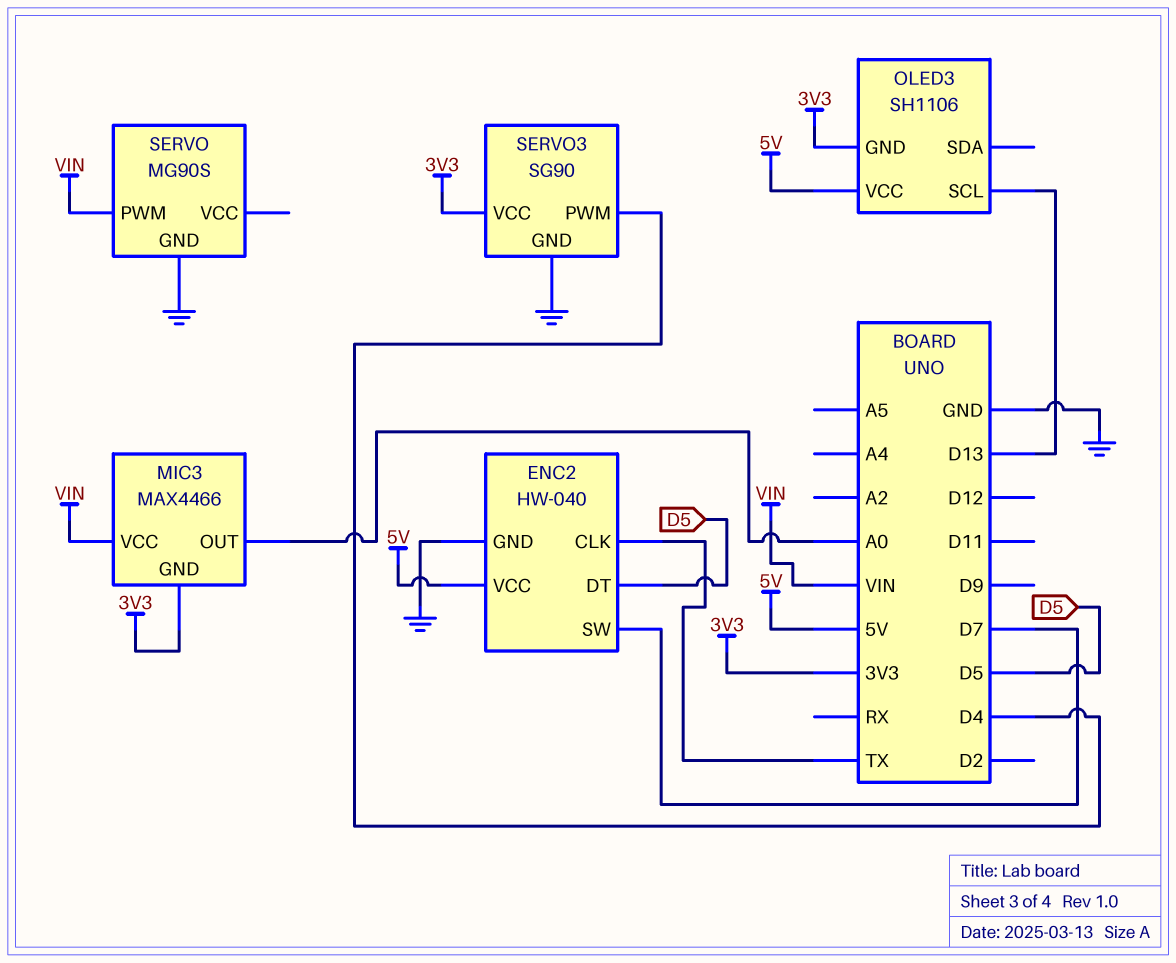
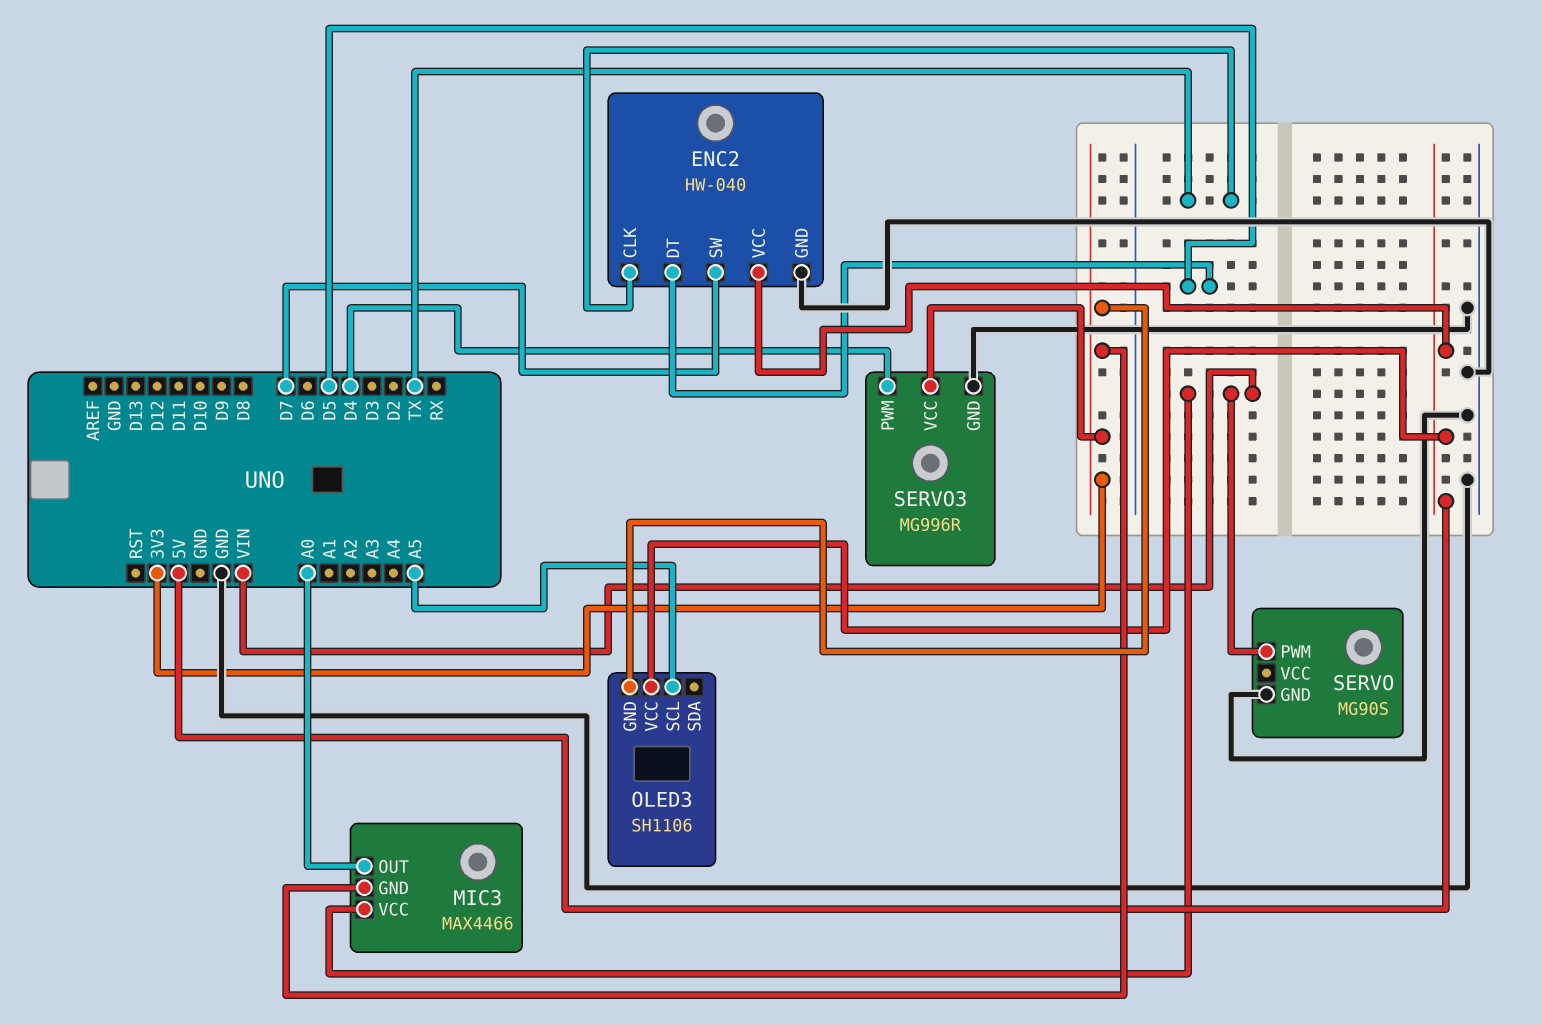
OLED3 pin SCL: D13 -> A5
SERVO3: SG90 -> MG996R

